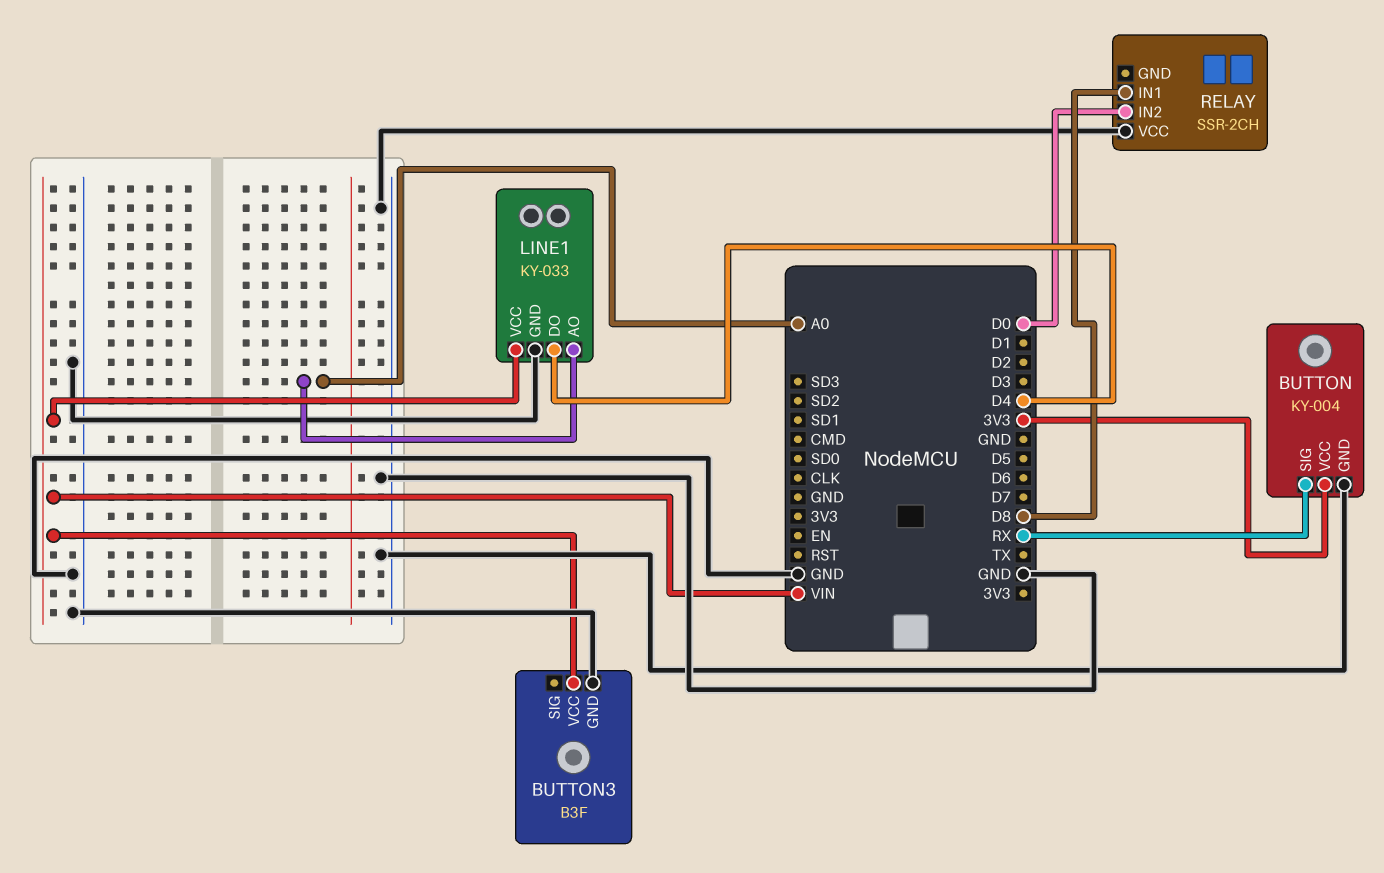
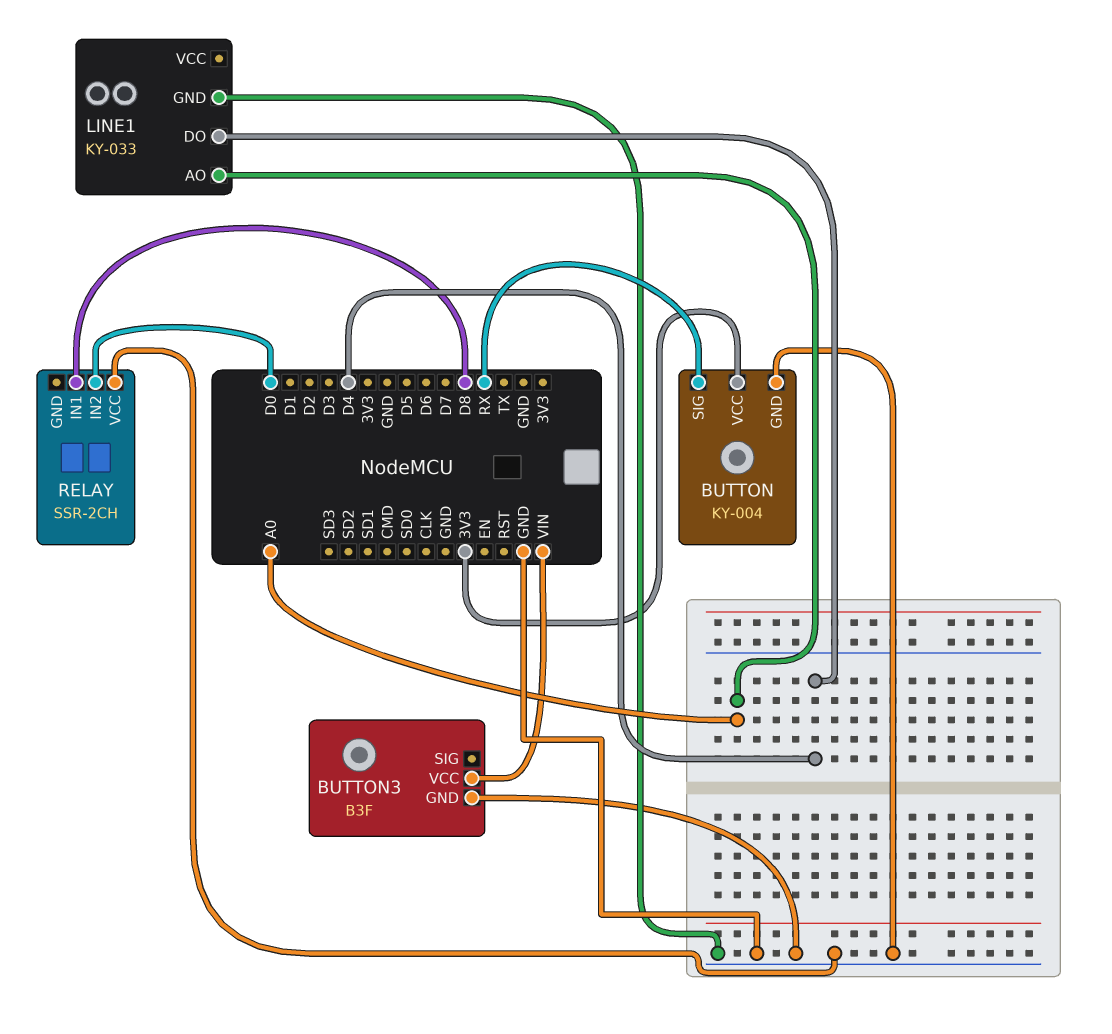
LINE1 pin VCC: VIN -> none

